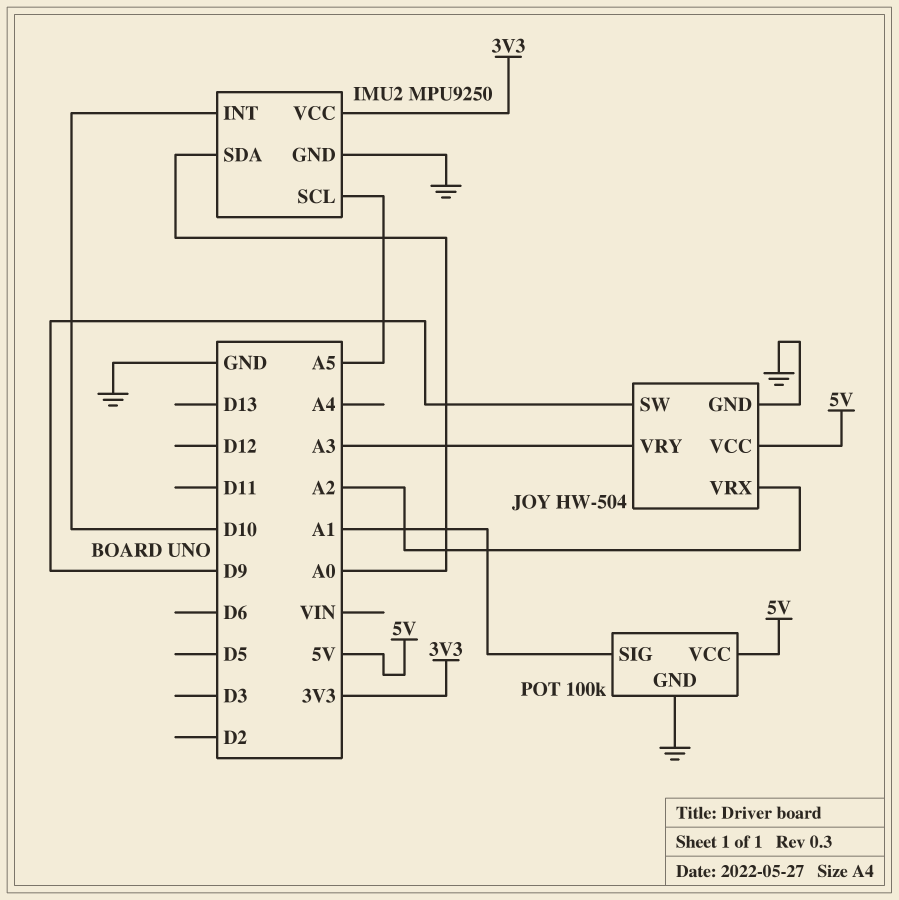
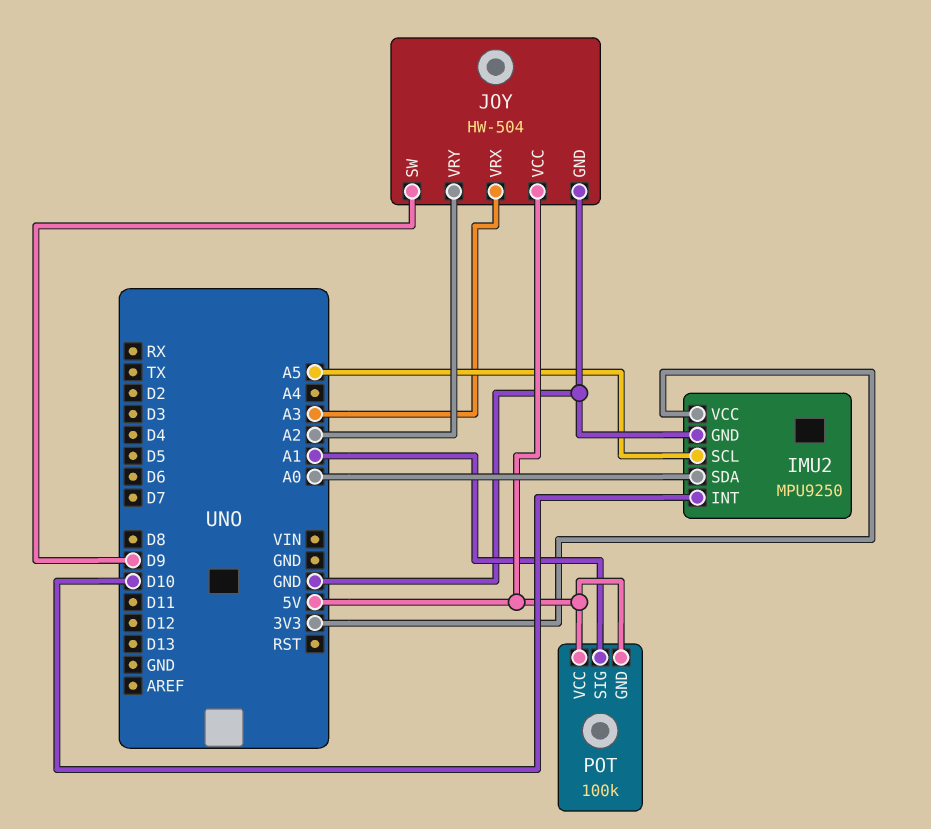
JOY pin VRX: A2 -> A3
JOY pin VRY: A3 -> A2
POT pin GND: GND -> 5V

